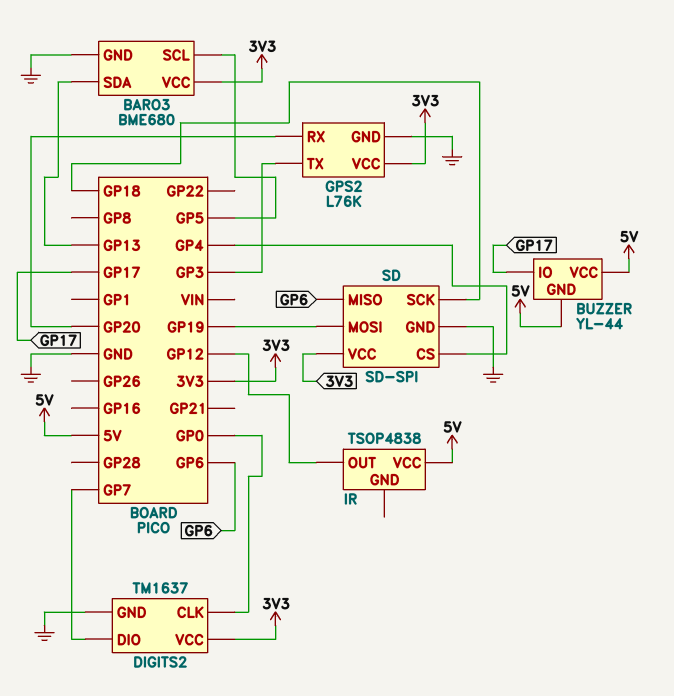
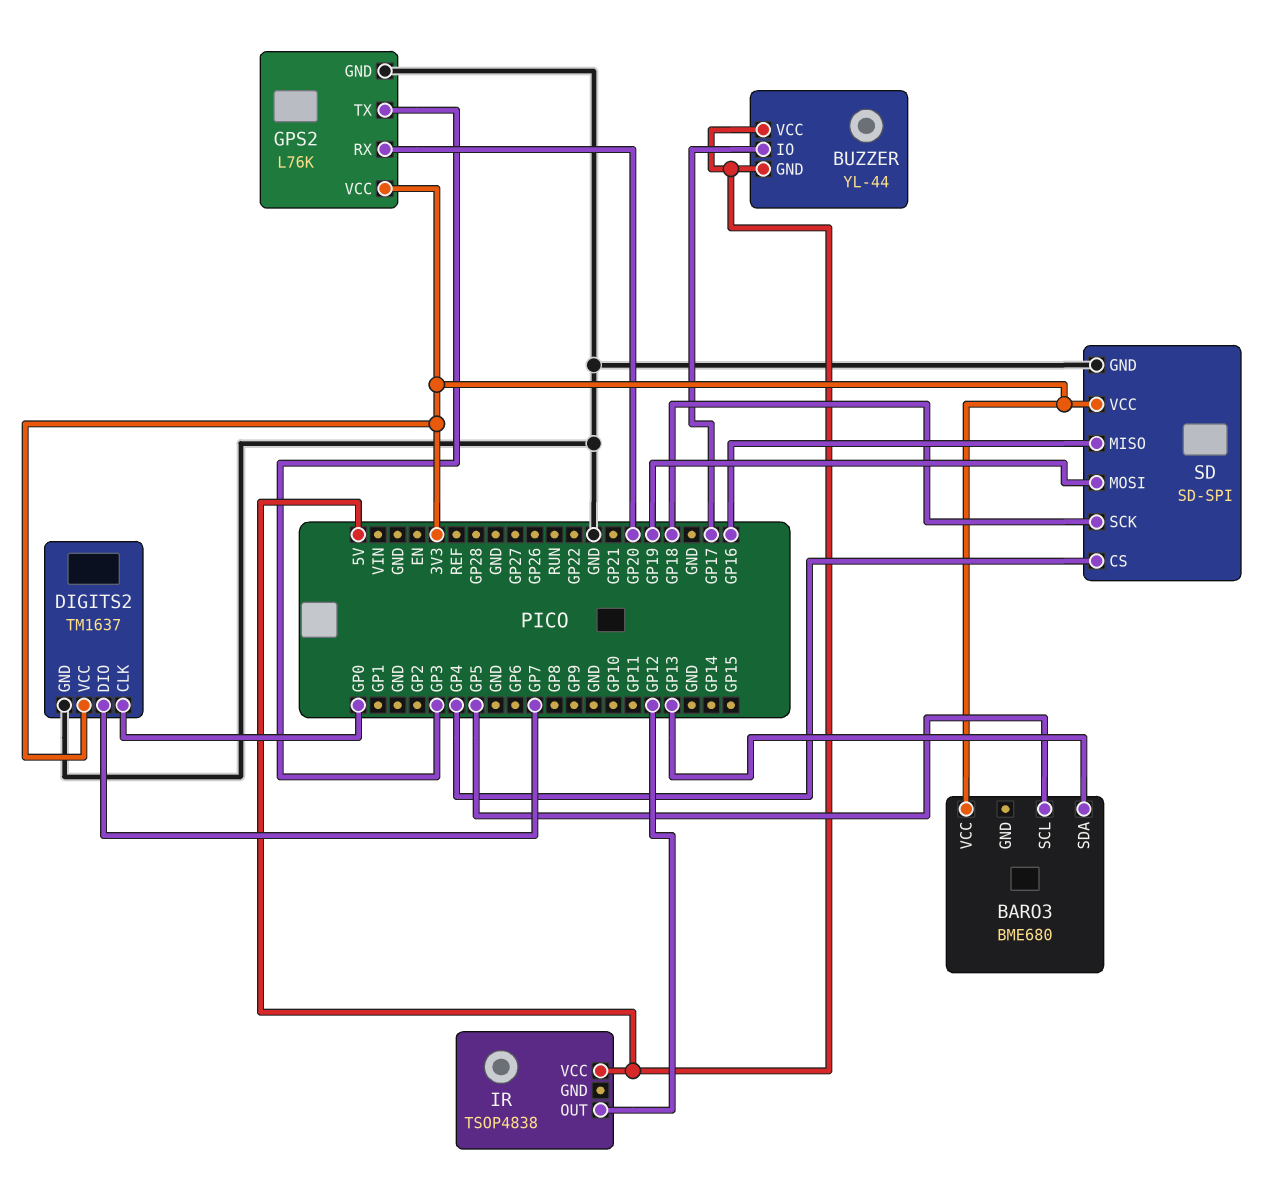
BARO3 pin GND: GND -> none
SD pin MISO: GP6 -> GP16

